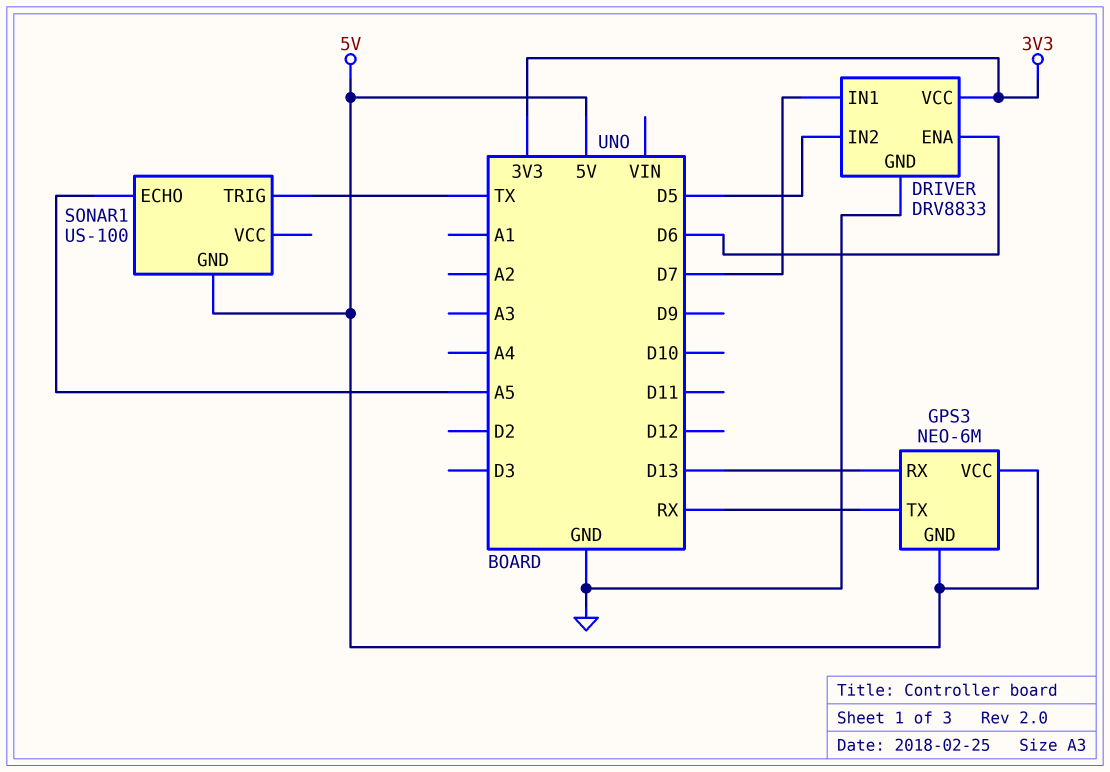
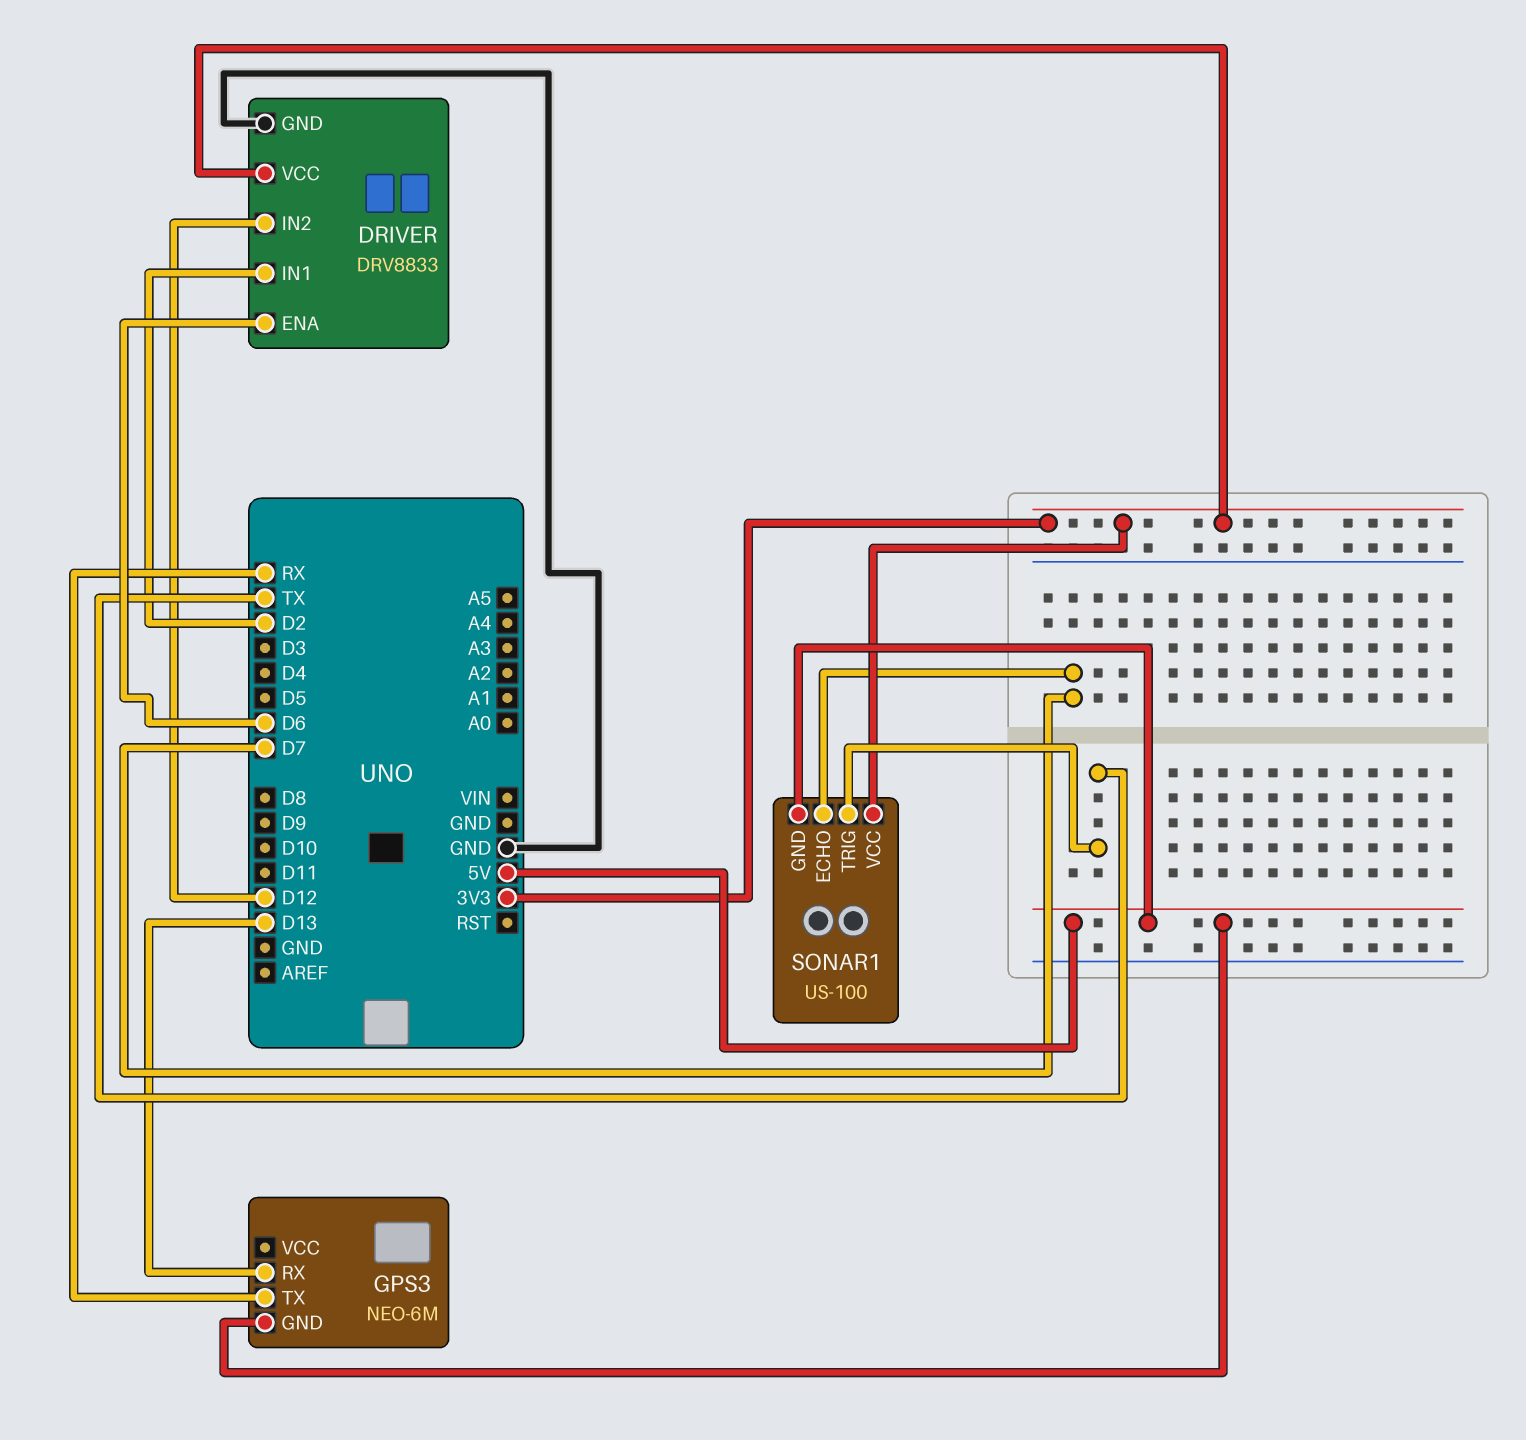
DRIVER pin IN1: D7 -> D2
DRIVER pin IN2: D5 -> D12
GPS3 pin VCC: 5V -> none
SONAR1 pin ECHO: A5 -> D7
SONAR1 pin VCC: none -> 3V3

